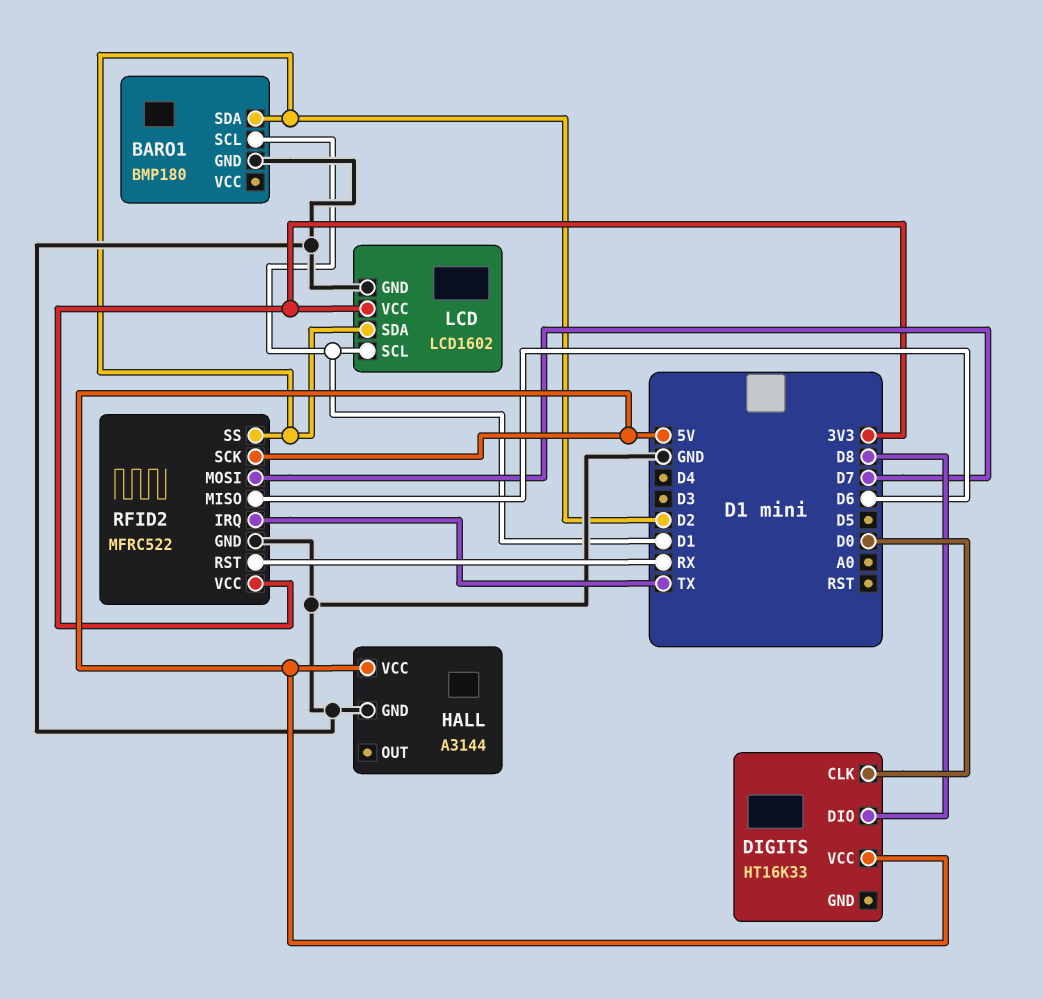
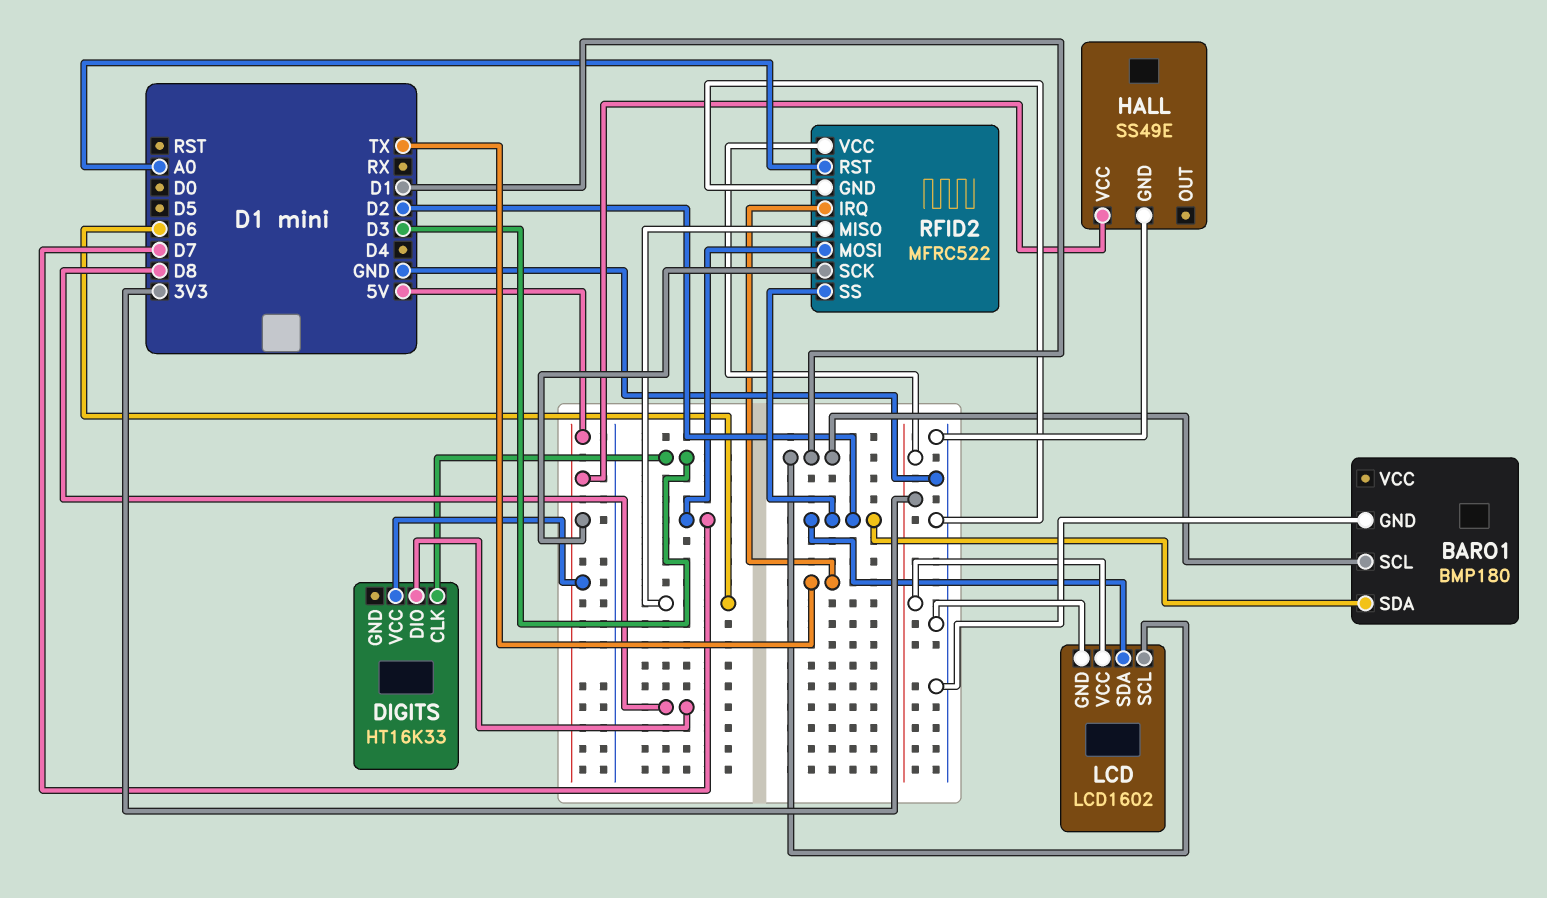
DIGITS pin CLK: D0 -> D3
HALL: A3144 -> SS49E
RFID2 pin RST: RX -> A0

